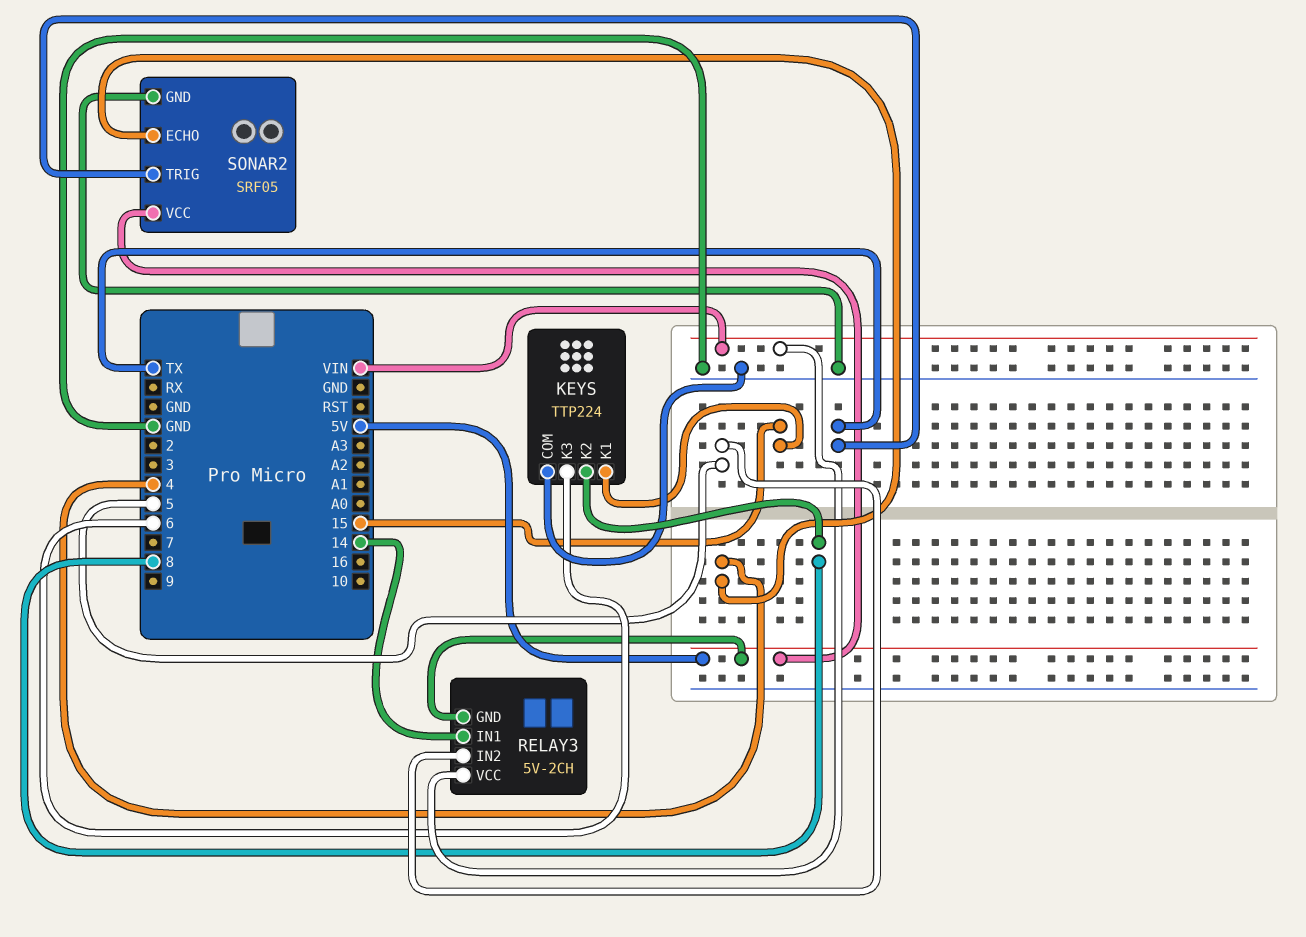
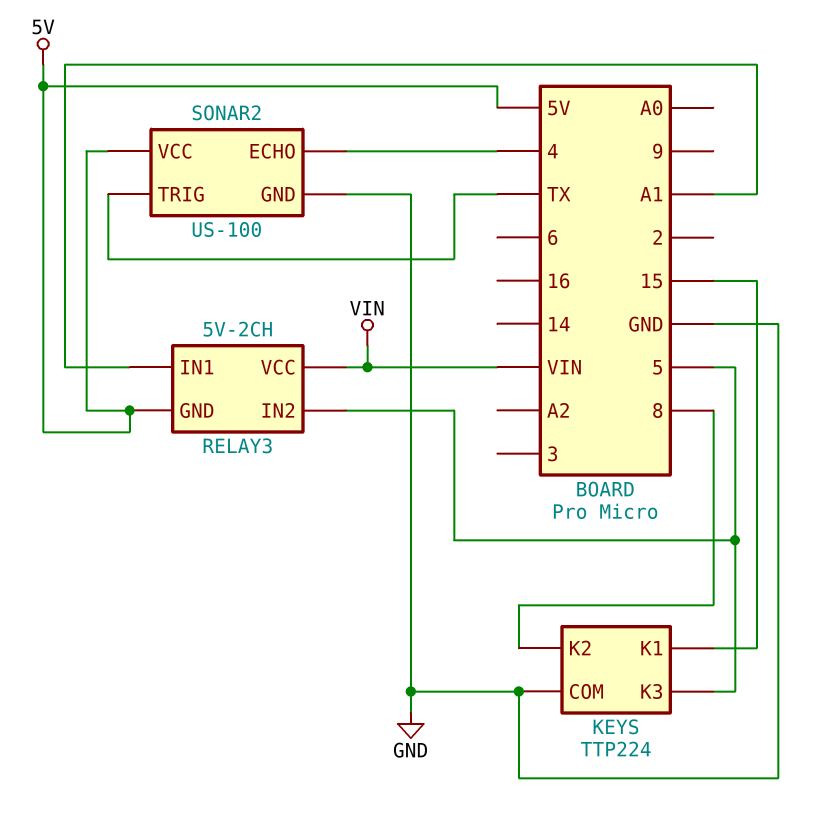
KEYS pin K3: 6 -> 5
RELAY3 pin IN1: 14 -> A1
SONAR2: SRF05 -> US-100

